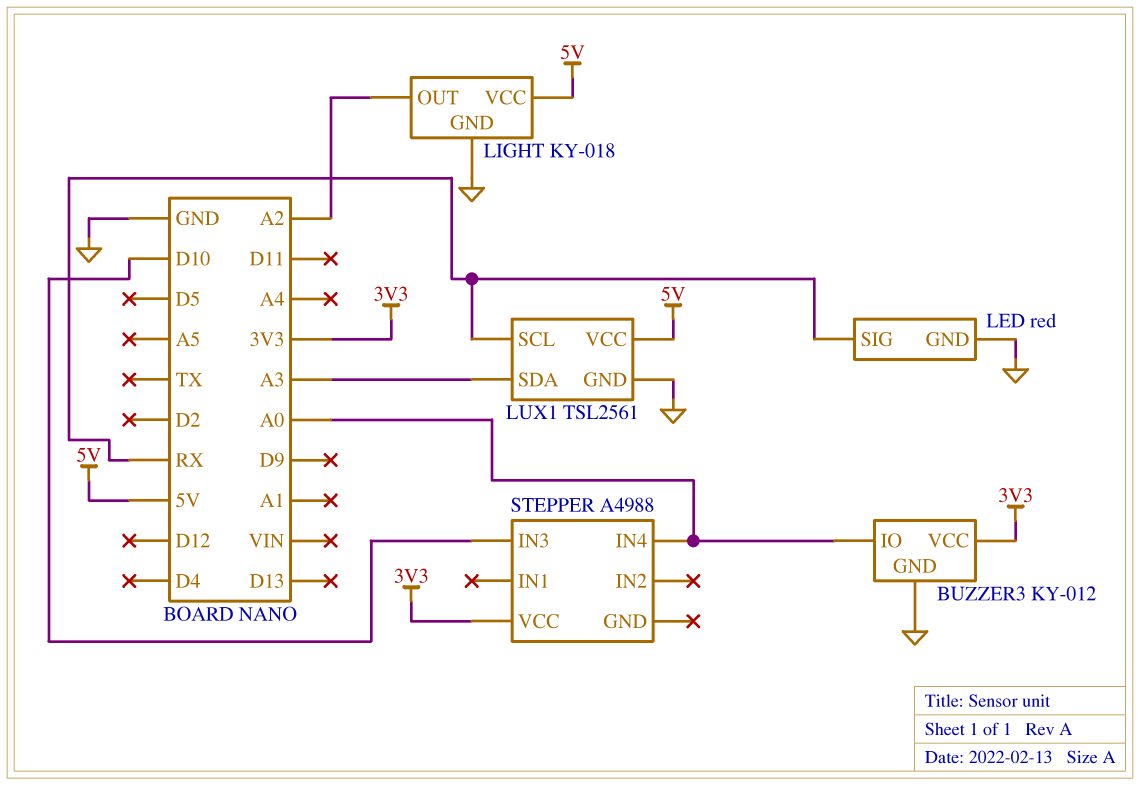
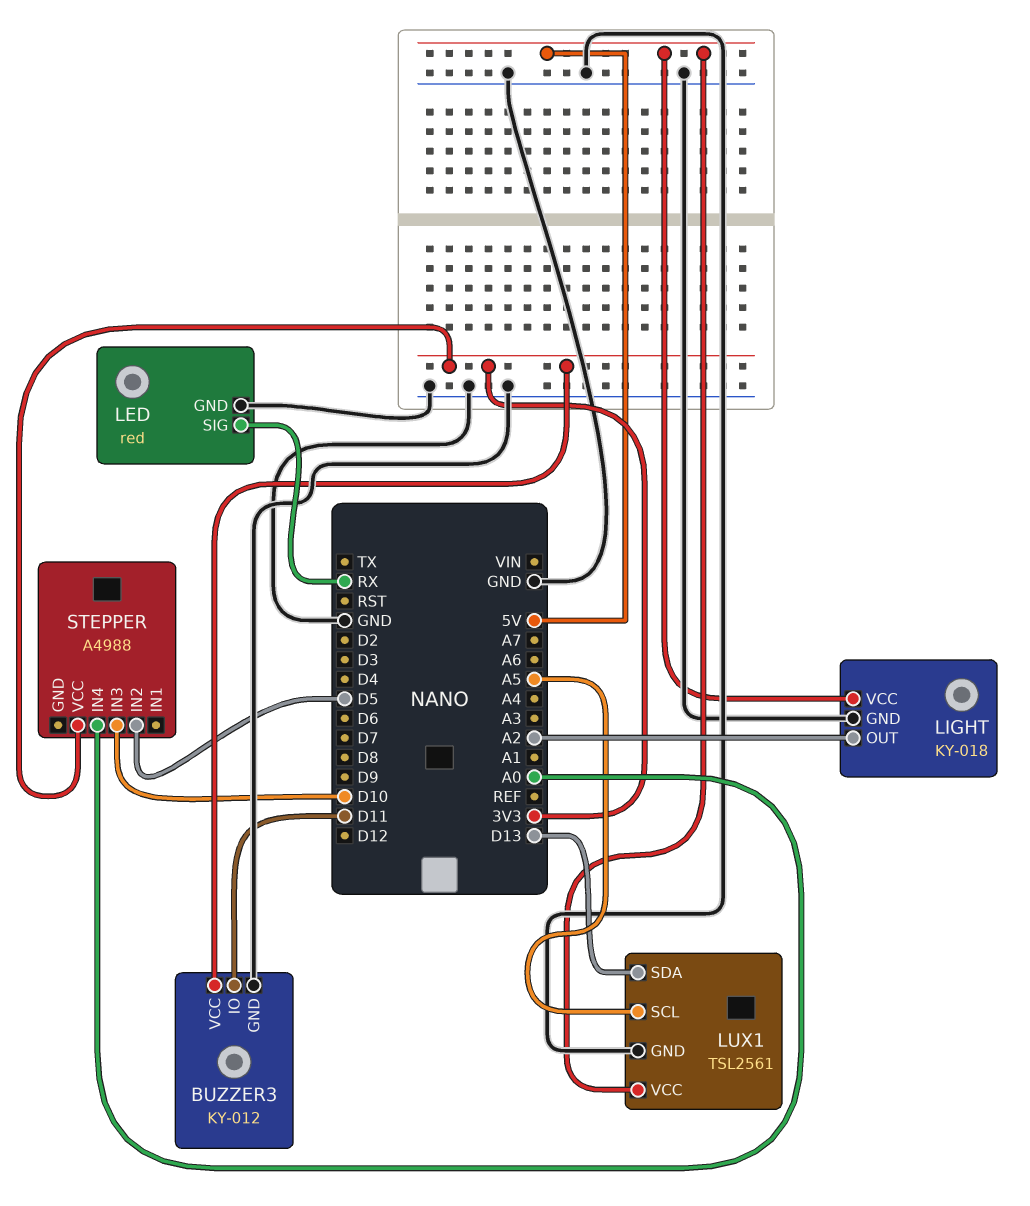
BUZZER3 pin IO: A0 -> D11
LUX1 pin SCL: RX -> A5
LUX1 pin SDA: A3 -> D13
STEPPER pin IN2: none -> D5

